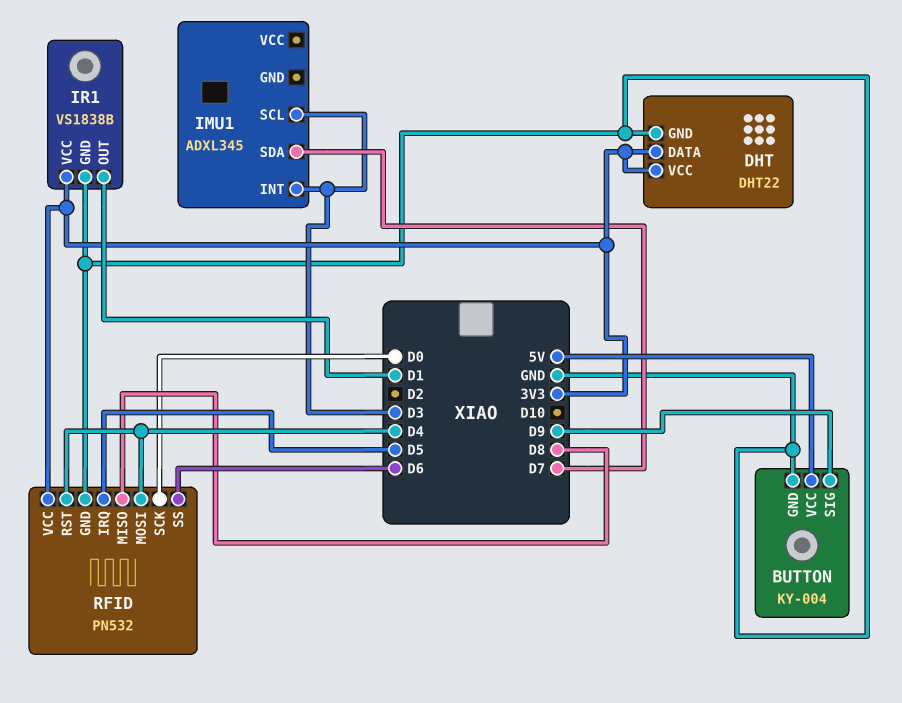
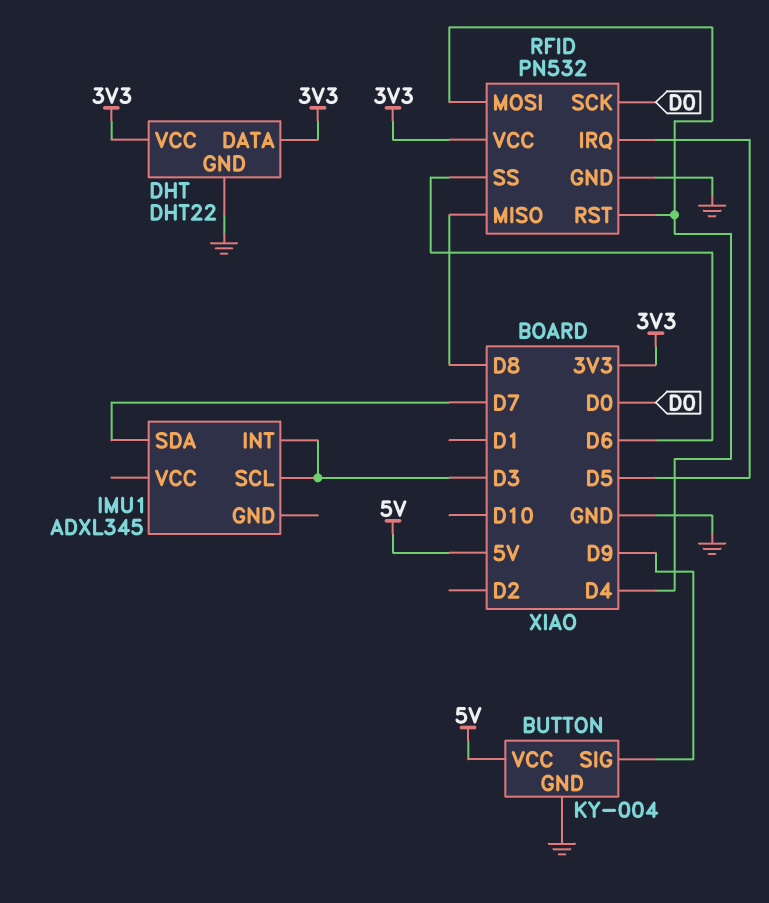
IR1: VS1838B -> none
IR1 pin GND: GND -> none
IR1 pin OUT: D1 -> none
IR1 pin VCC: 3V3 -> none

